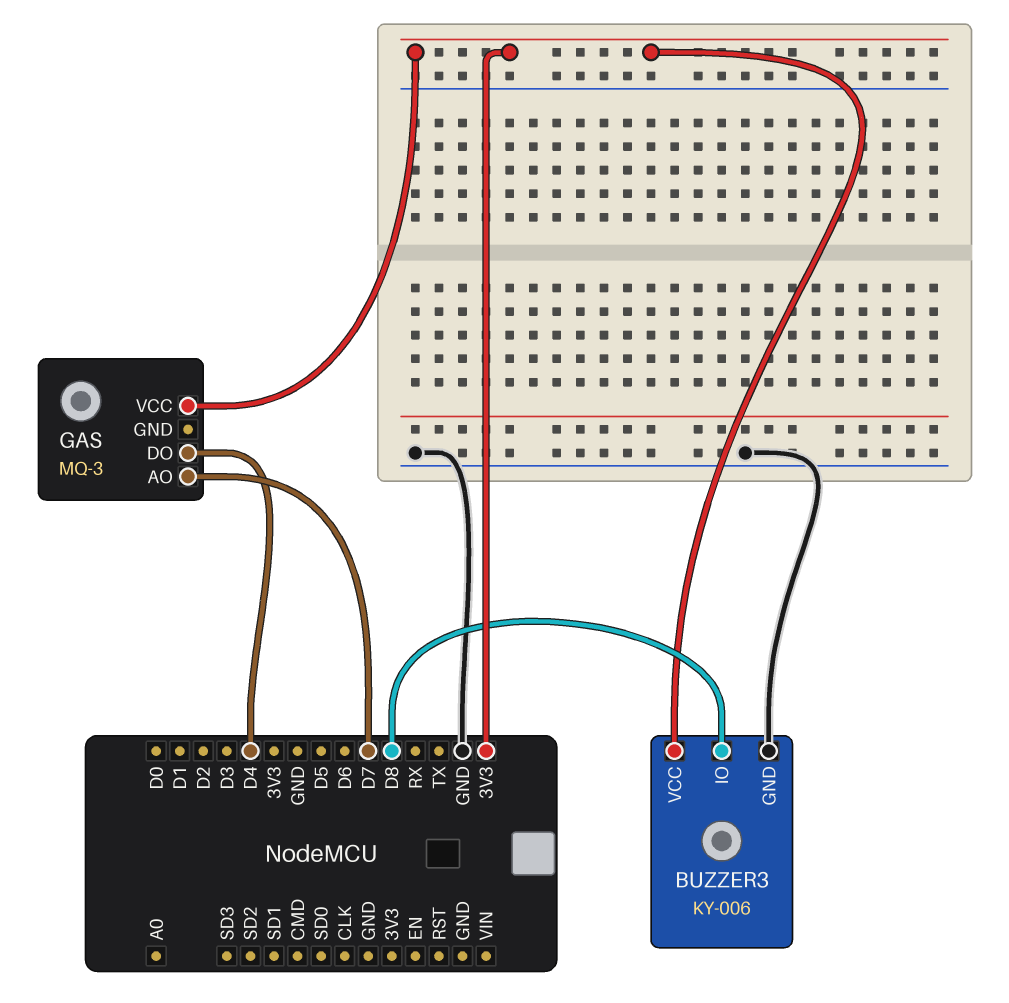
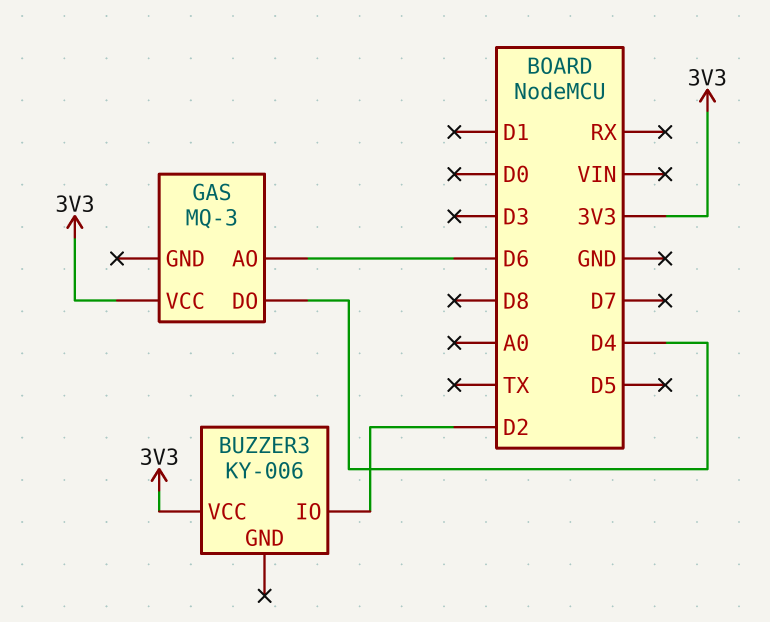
BUZZER3 pin GND: GND -> none
BUZZER3 pin IO: D8 -> D2
GAS pin AO: D7 -> D6

